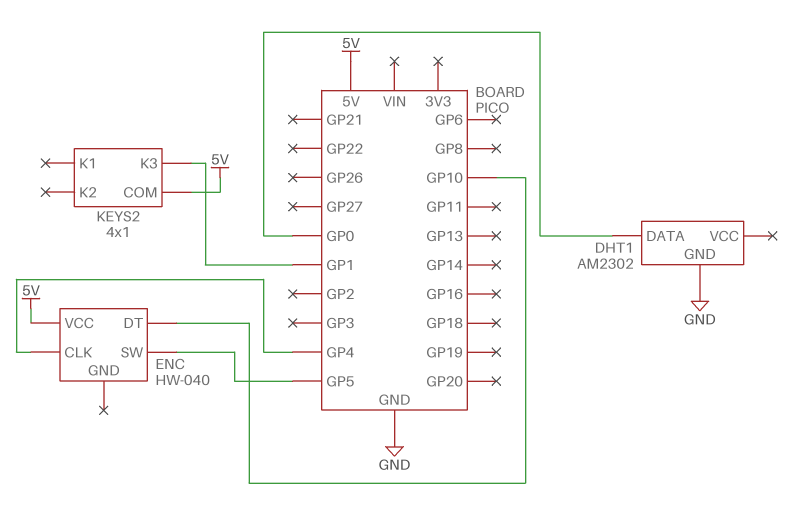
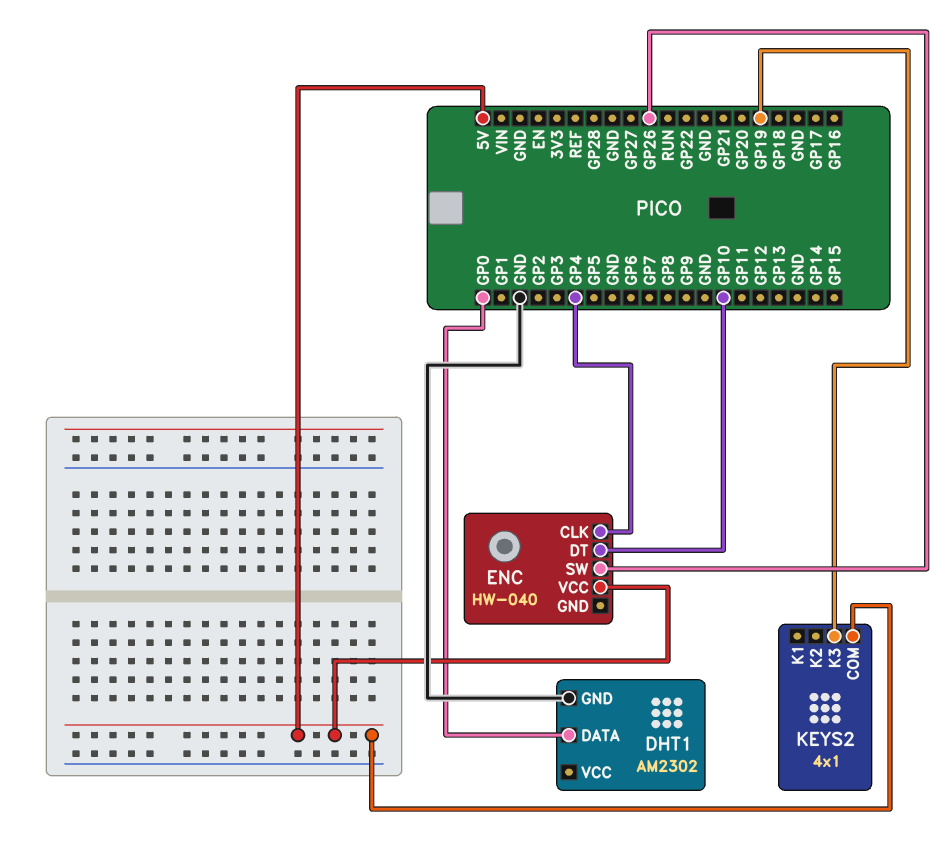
ENC pin SW: GP5 -> GP26
KEYS2 pin K3: GP1 -> GP19

